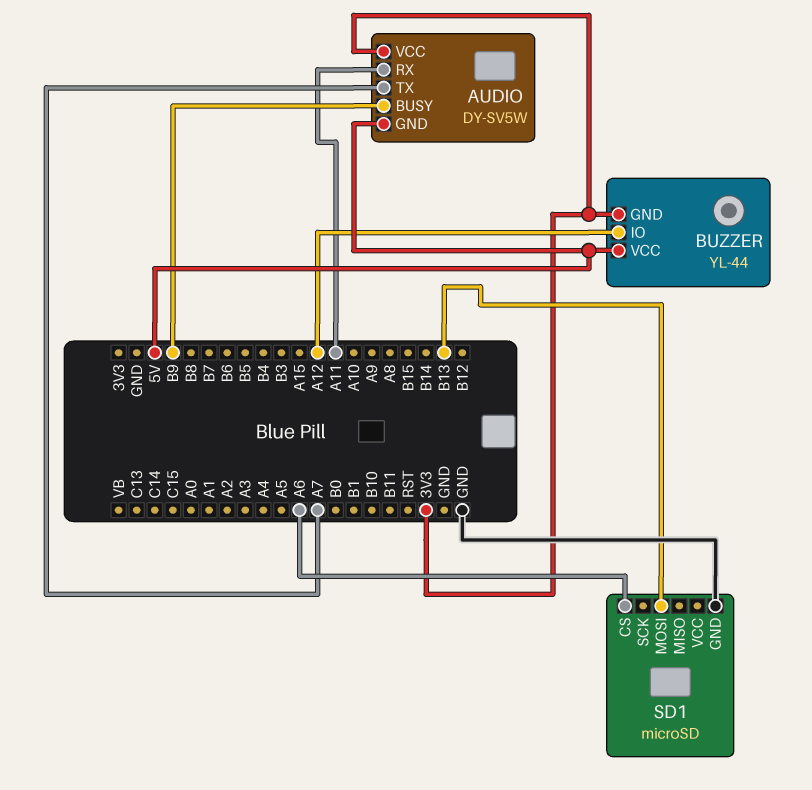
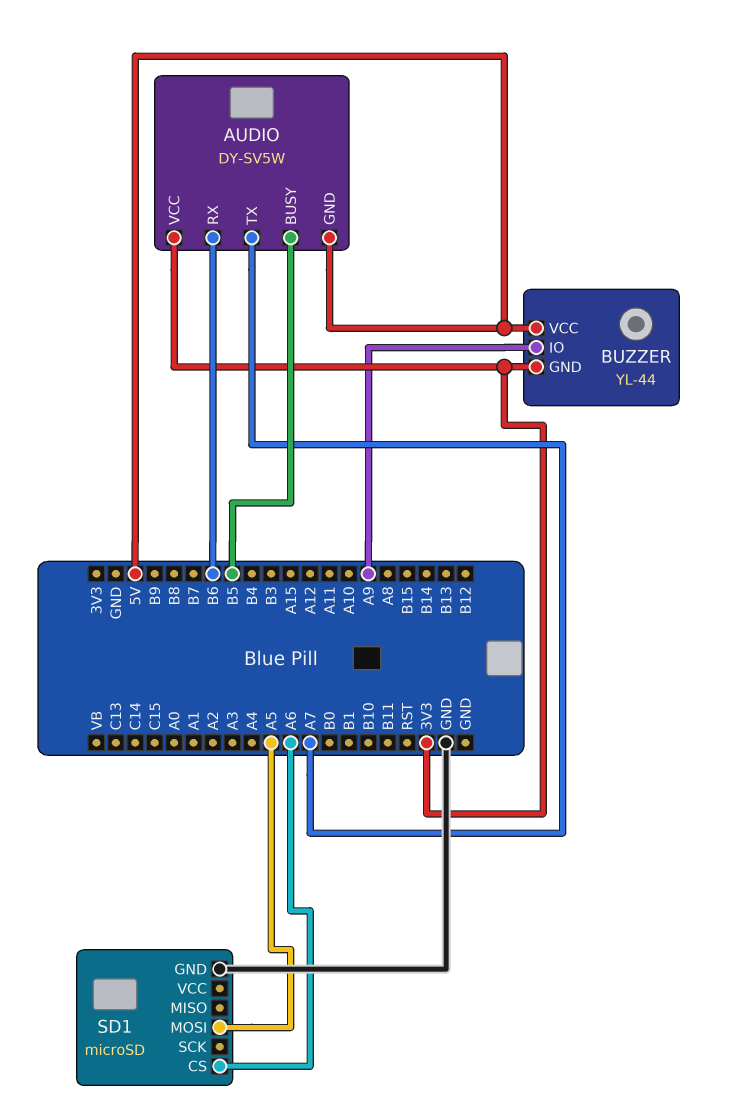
AUDIO pin BUSY: B9 -> B5
AUDIO pin RX: A11 -> B6
BUZZER pin IO: A12 -> A9
SD1 pin MOSI: B13 -> A5

